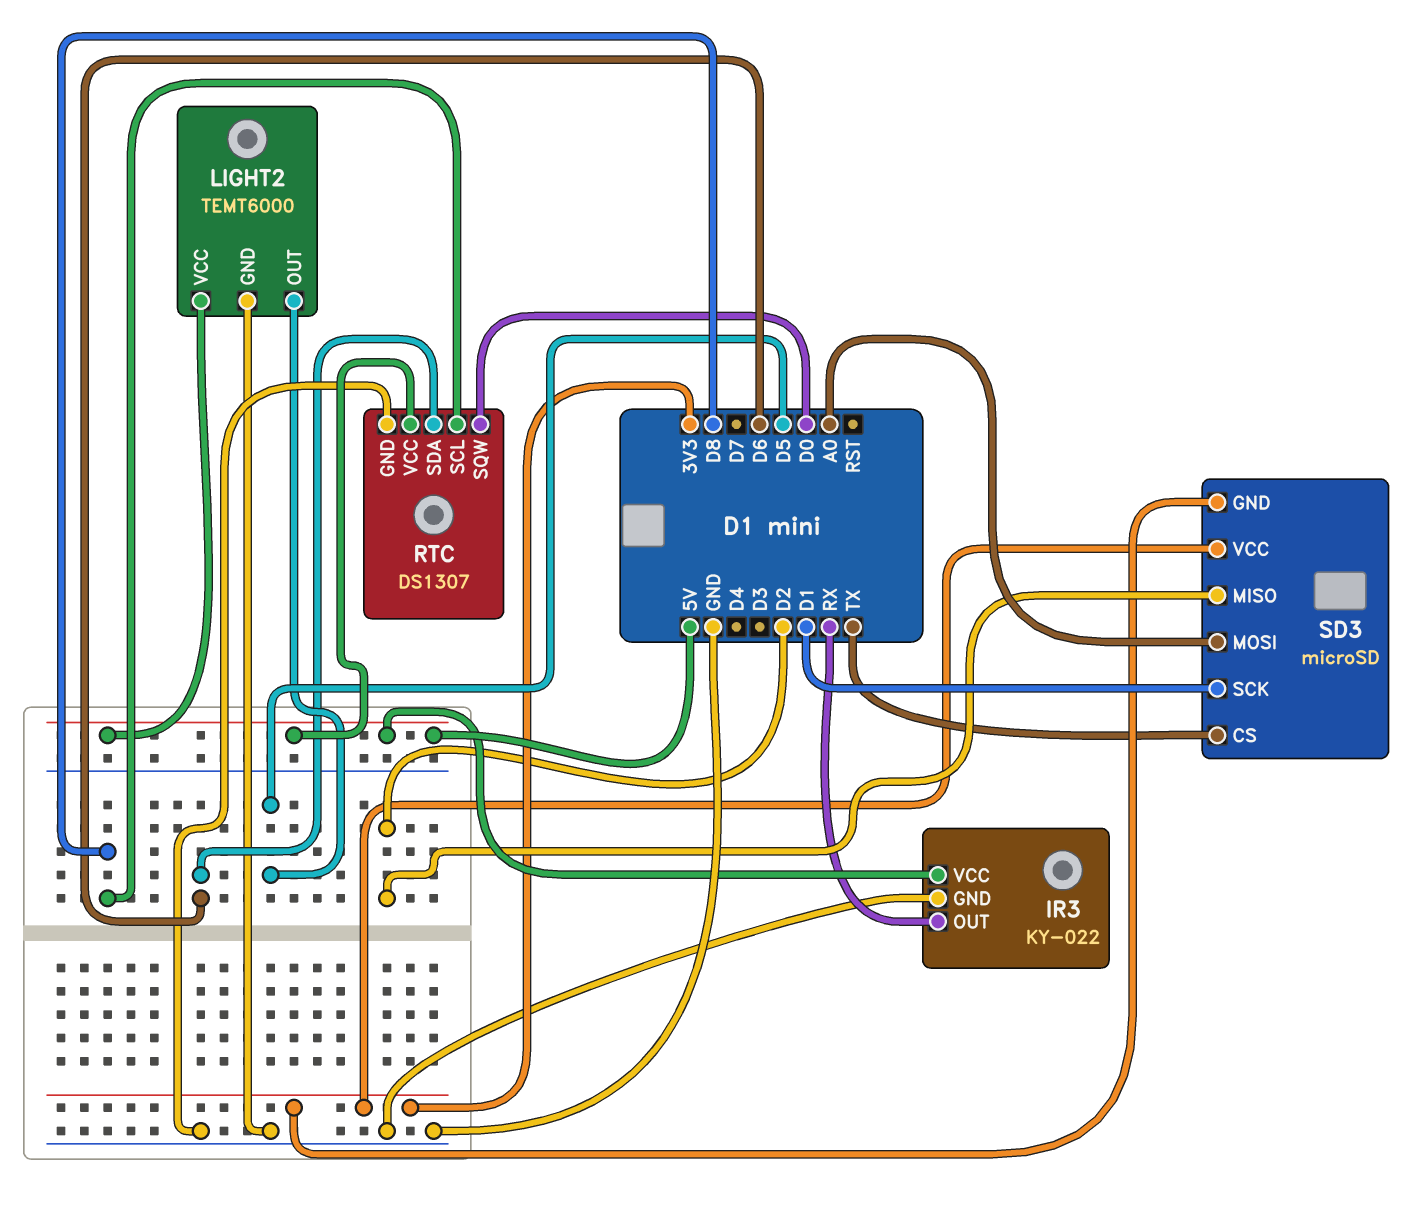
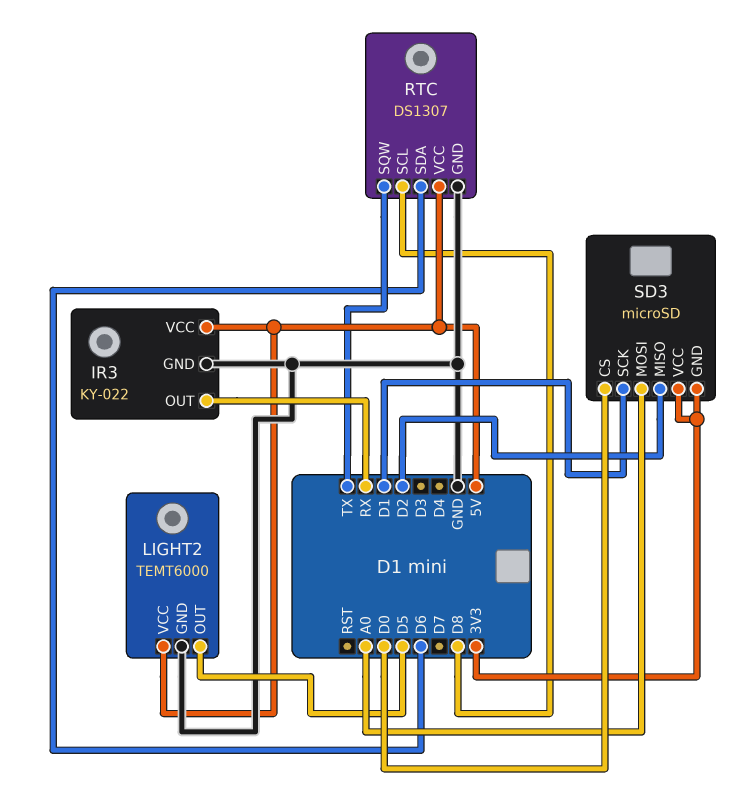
RTC pin SQW: D0 -> TX
SD3 pin CS: TX -> D0

